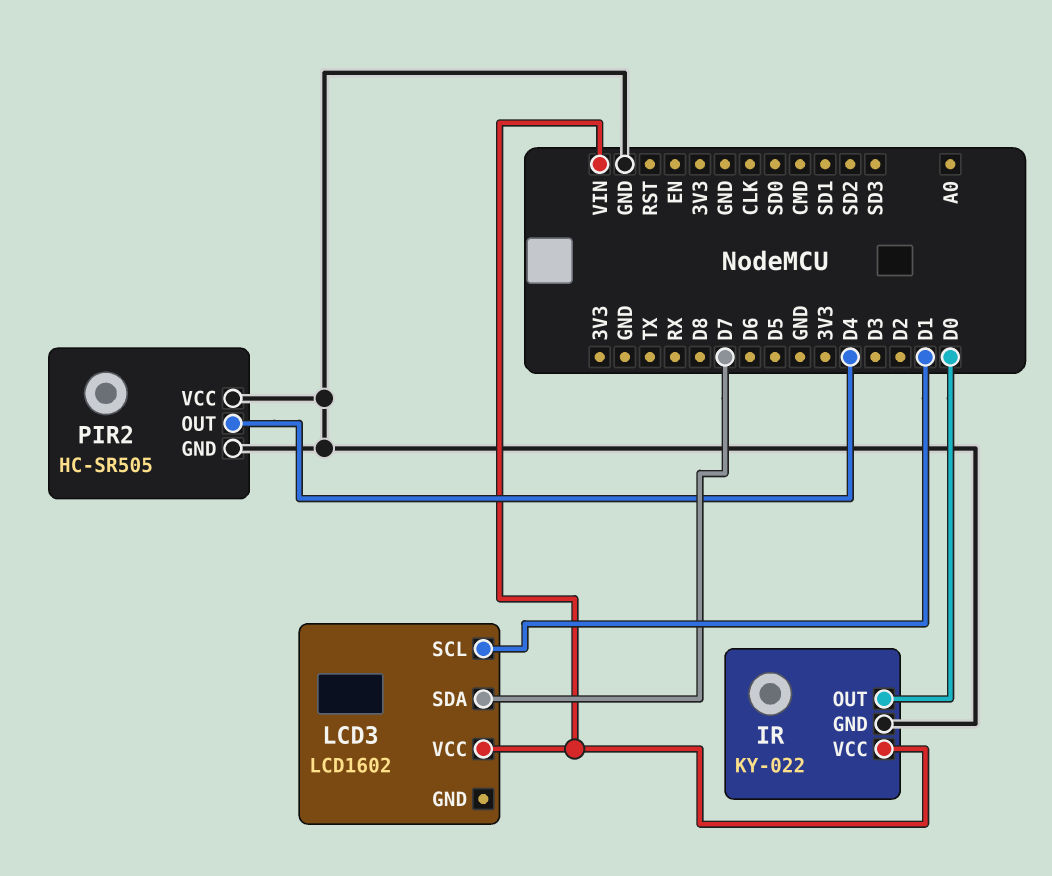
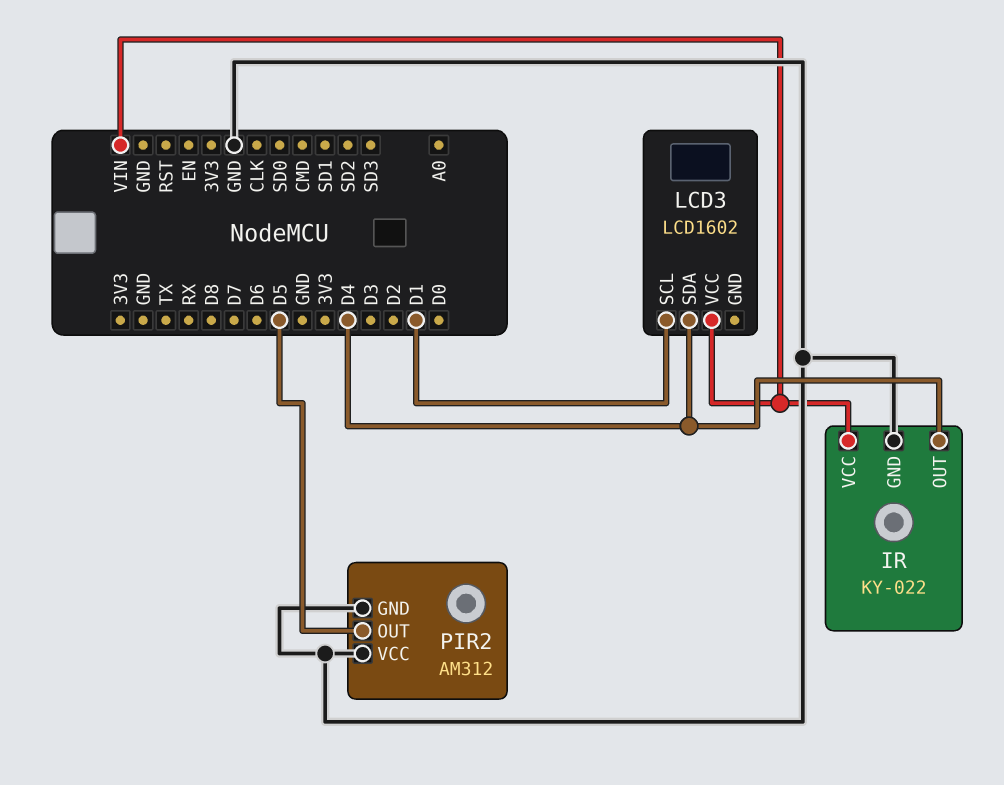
IR pin OUT: D0 -> D4
LCD3 pin SDA: D7 -> D4
PIR2: HC-SR505 -> AM312
PIR2 pin OUT: D4 -> D5

